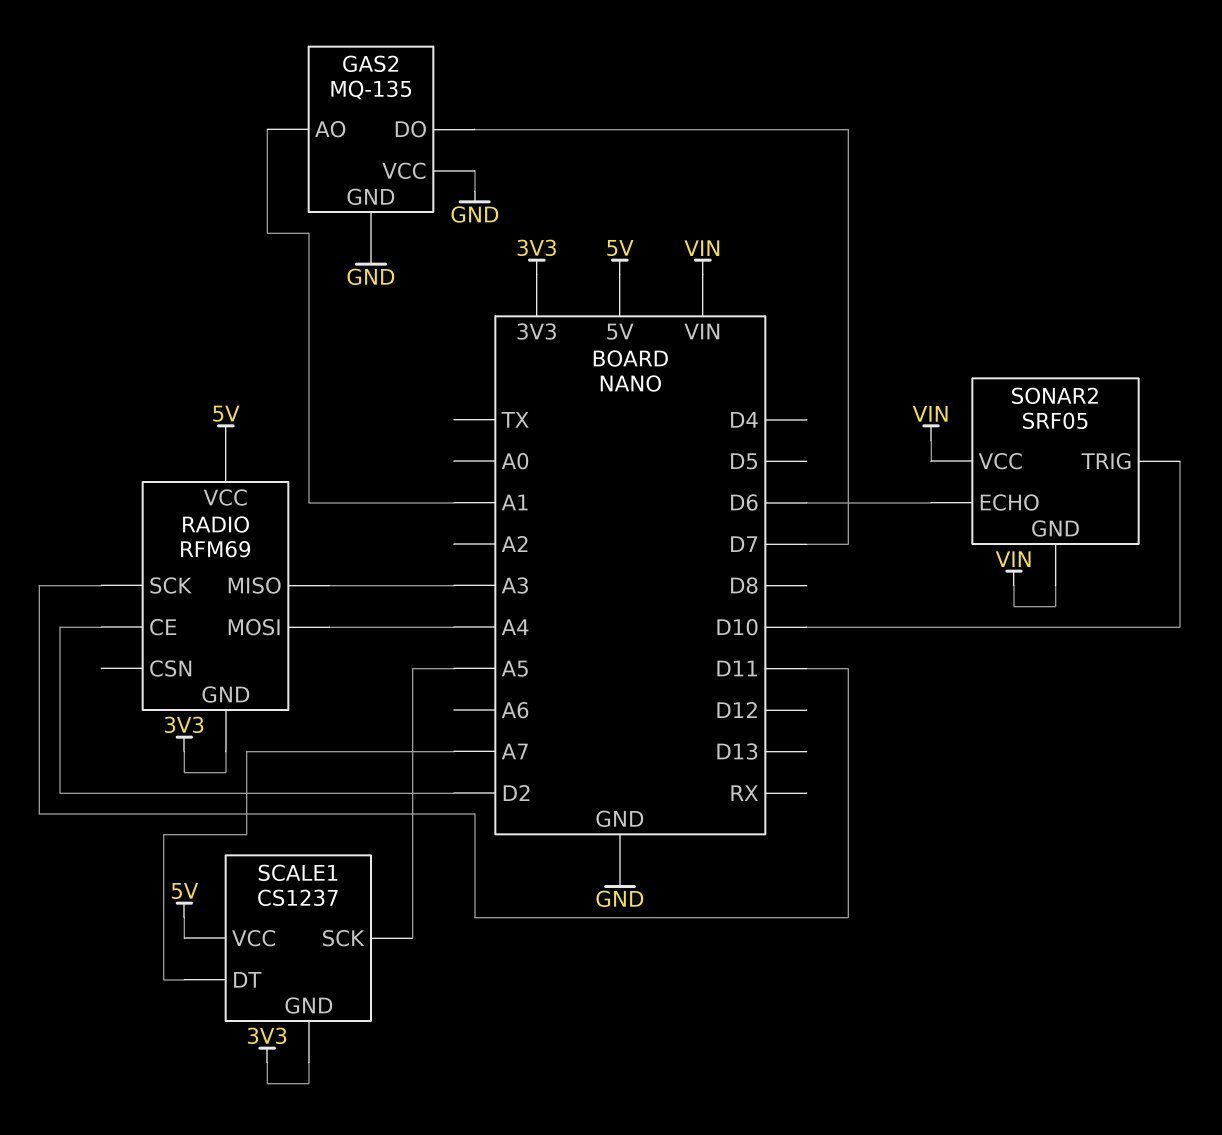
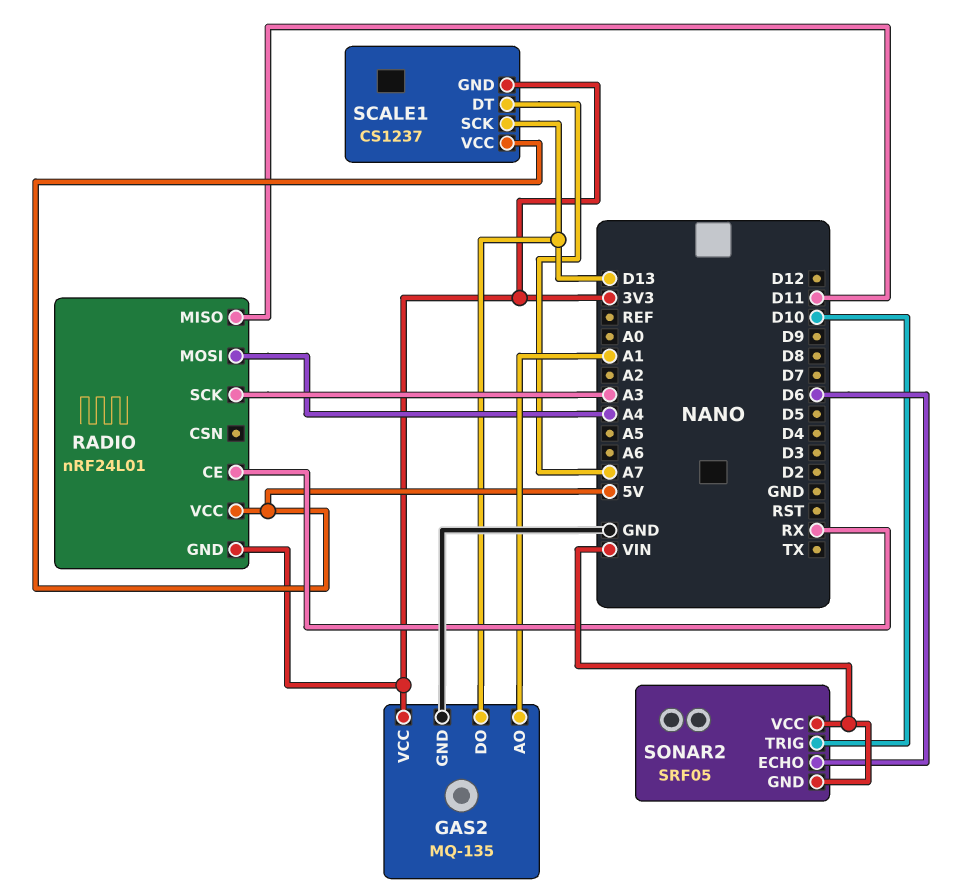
GAS2 pin DO: D7 -> D13
GAS2 pin VCC: GND -> 3V3
RADIO: RFM69 -> nRF24L01
RADIO pin CE: D2 -> RX
RADIO pin MISO: A3 -> D11
RADIO pin SCK: D11 -> A3
SCALE1 pin SCK: A5 -> D13

